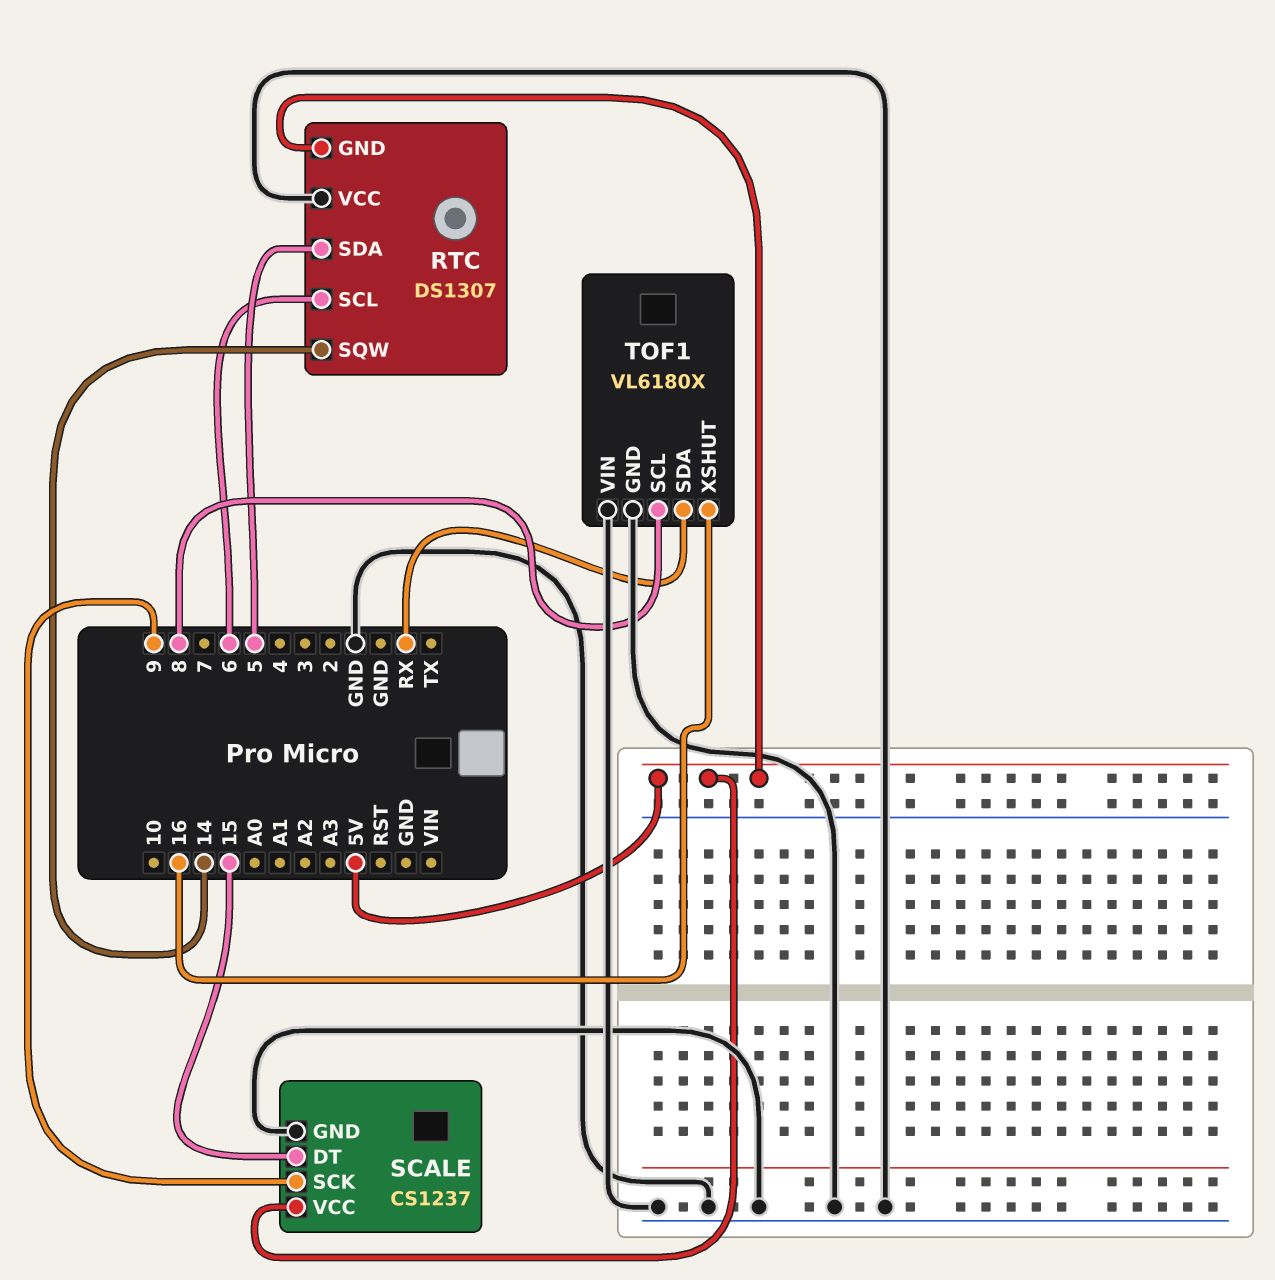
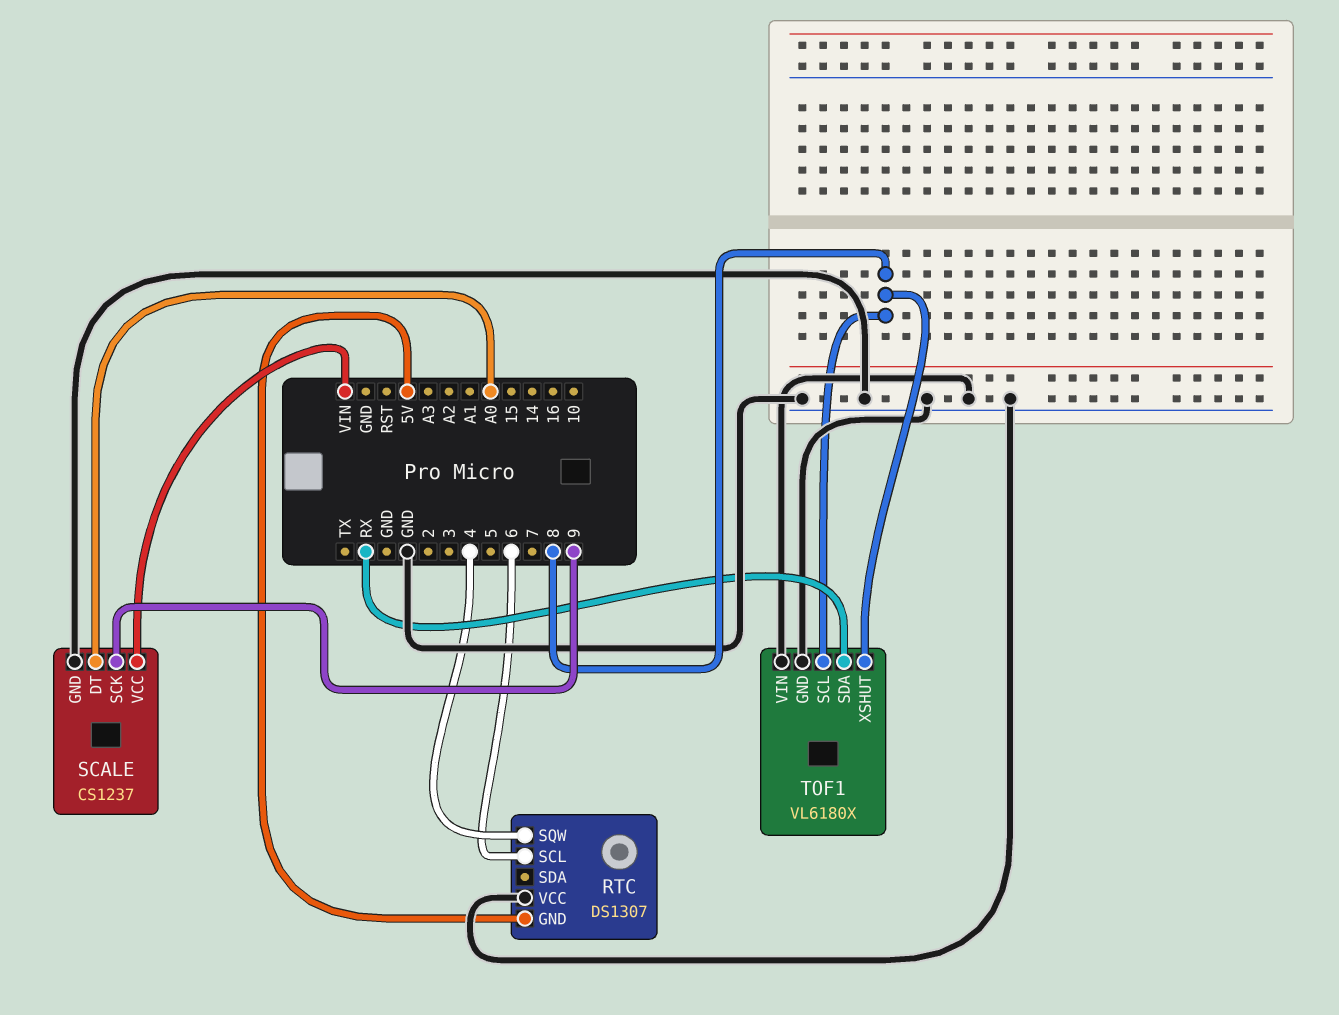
RTC pin SDA: 5 -> none
RTC pin SQW: 14 -> 4
SCALE pin DT: 15 -> A0
SCALE pin VCC: 5V -> VIN
TOF1 pin XSHUT: 16 -> 8

